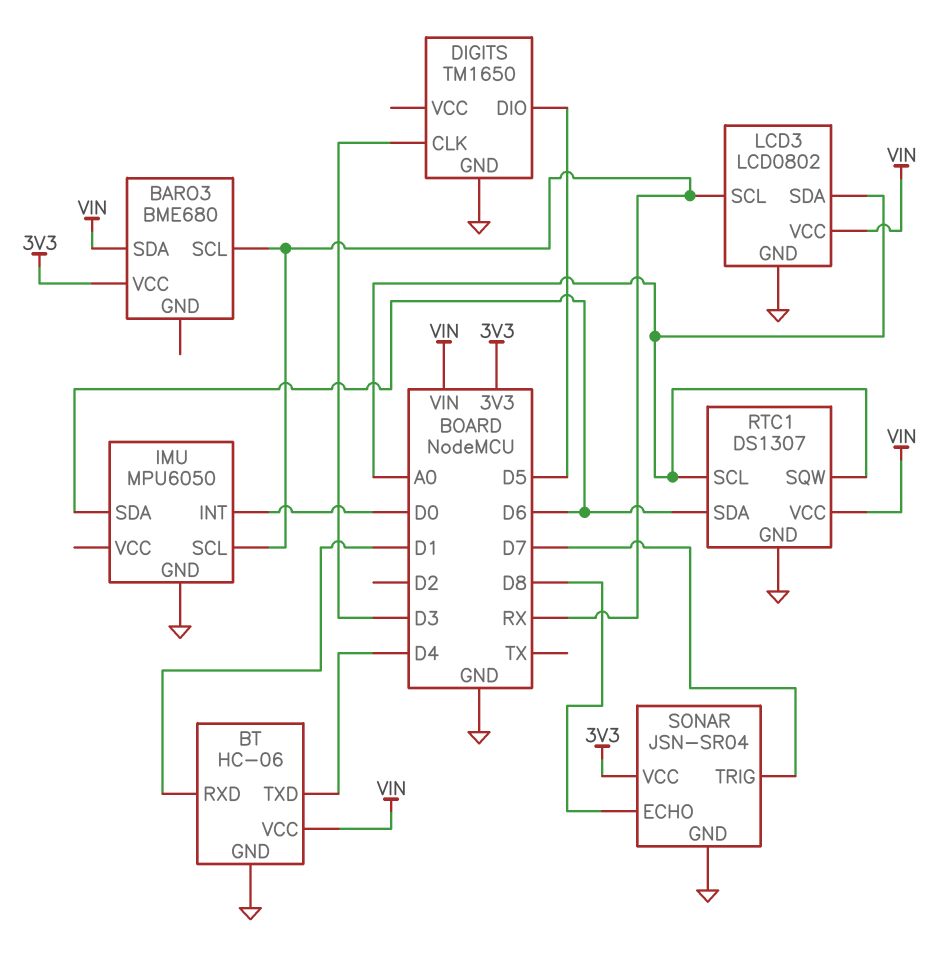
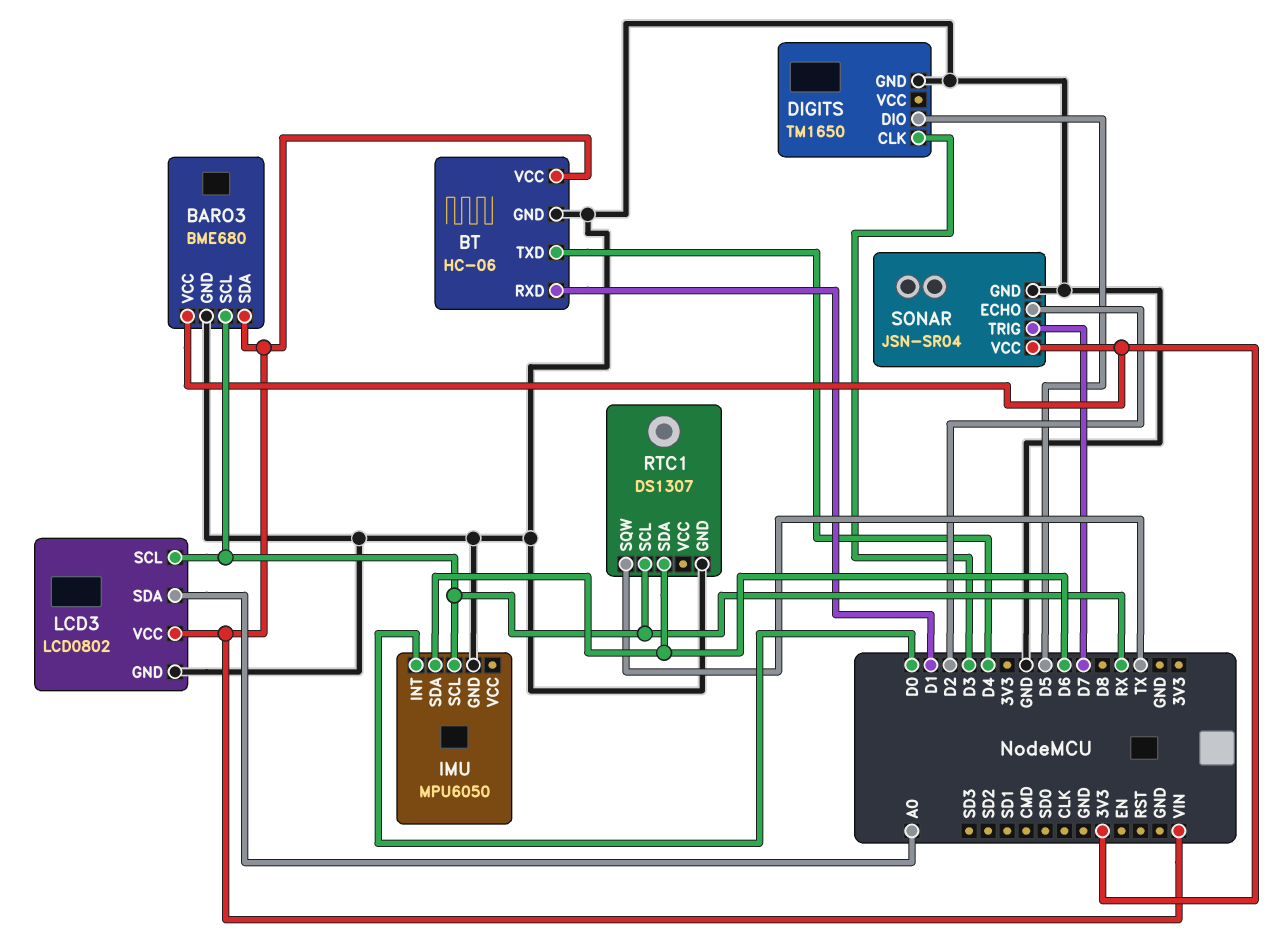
BARO3 pin GND: none -> GND
RTC1 pin SCL: A0 -> RX
RTC1 pin SQW: A0 -> TX
RTC1 pin VCC: VIN -> none
SONAR pin ECHO: D8 -> D2

